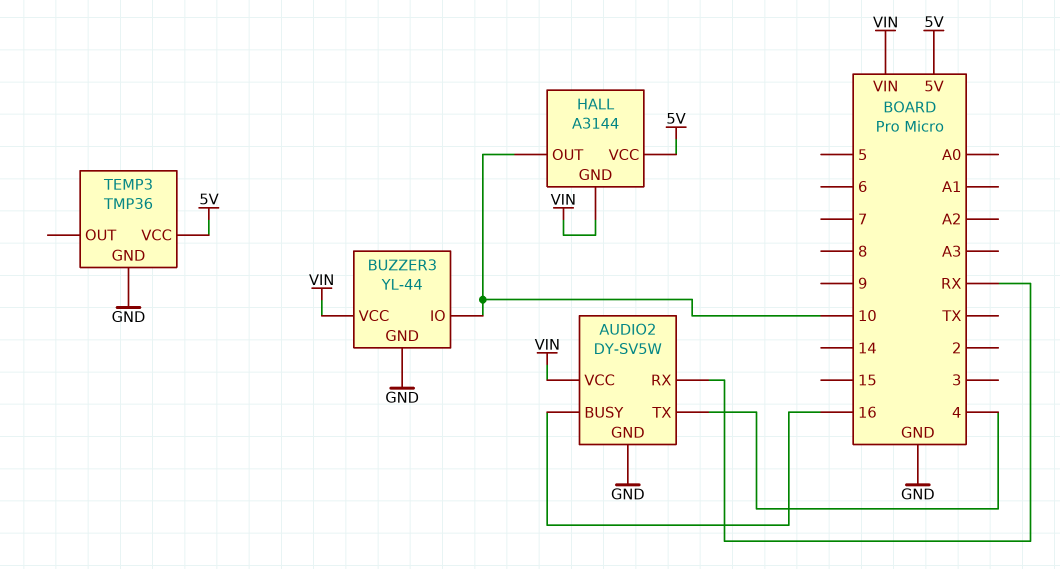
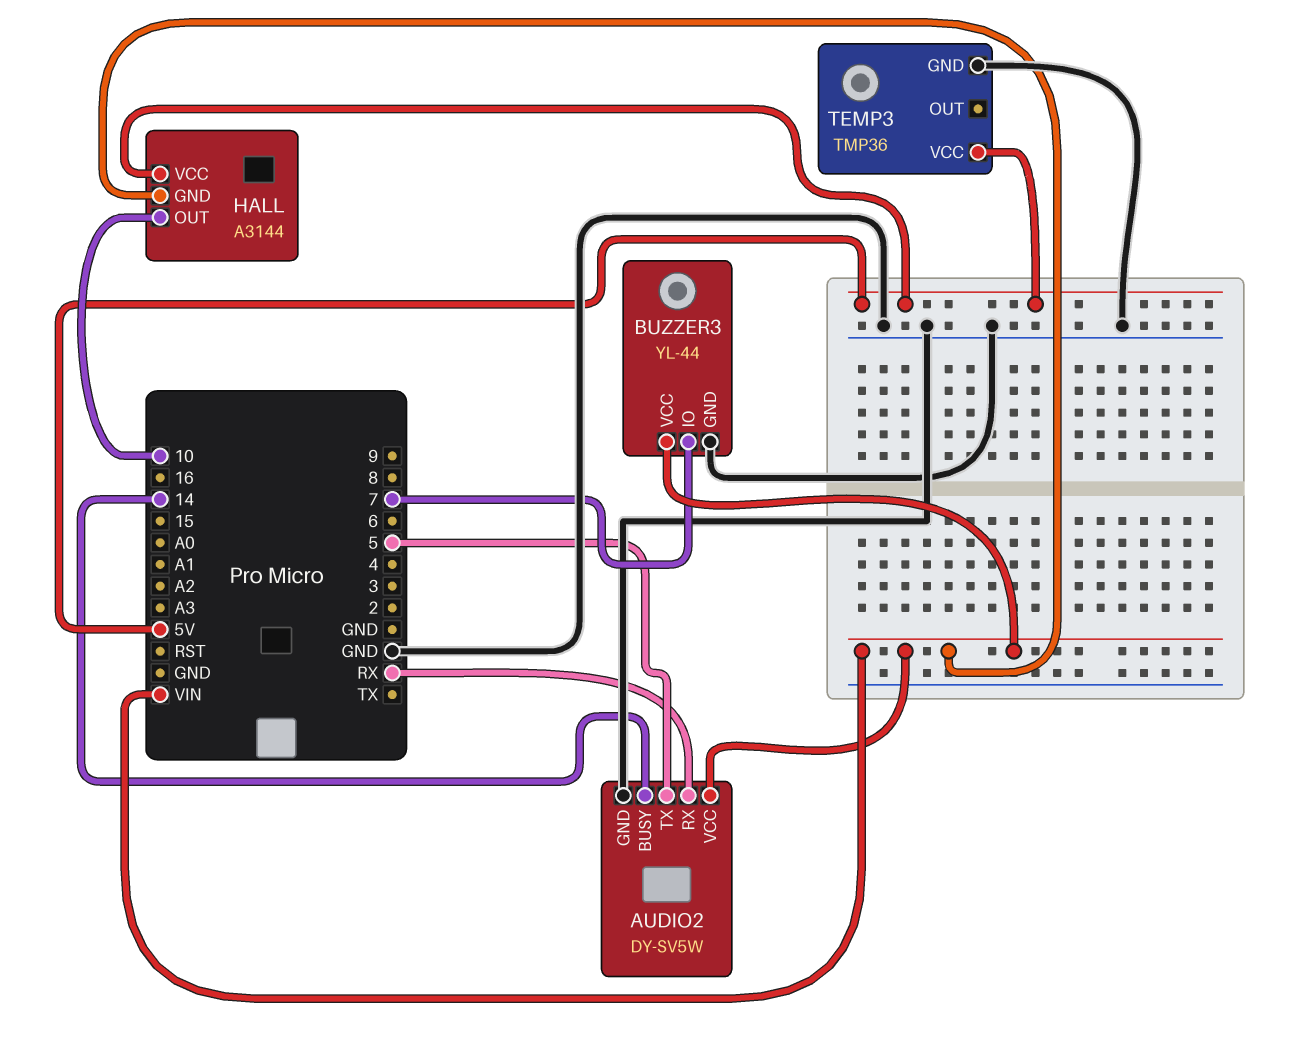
AUDIO2 pin BUSY: 16 -> 14
AUDIO2 pin TX: 4 -> 5
BUZZER3 pin IO: 10 -> 7

